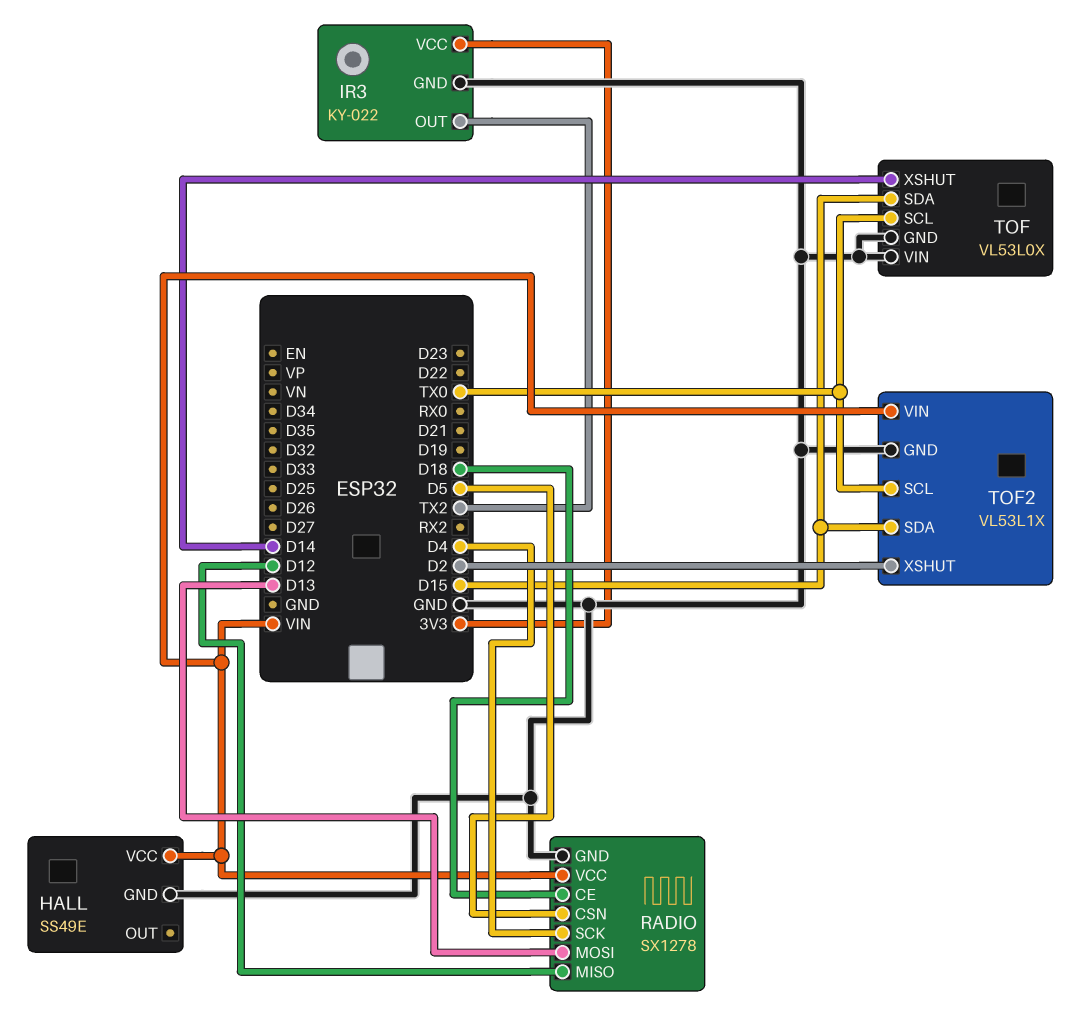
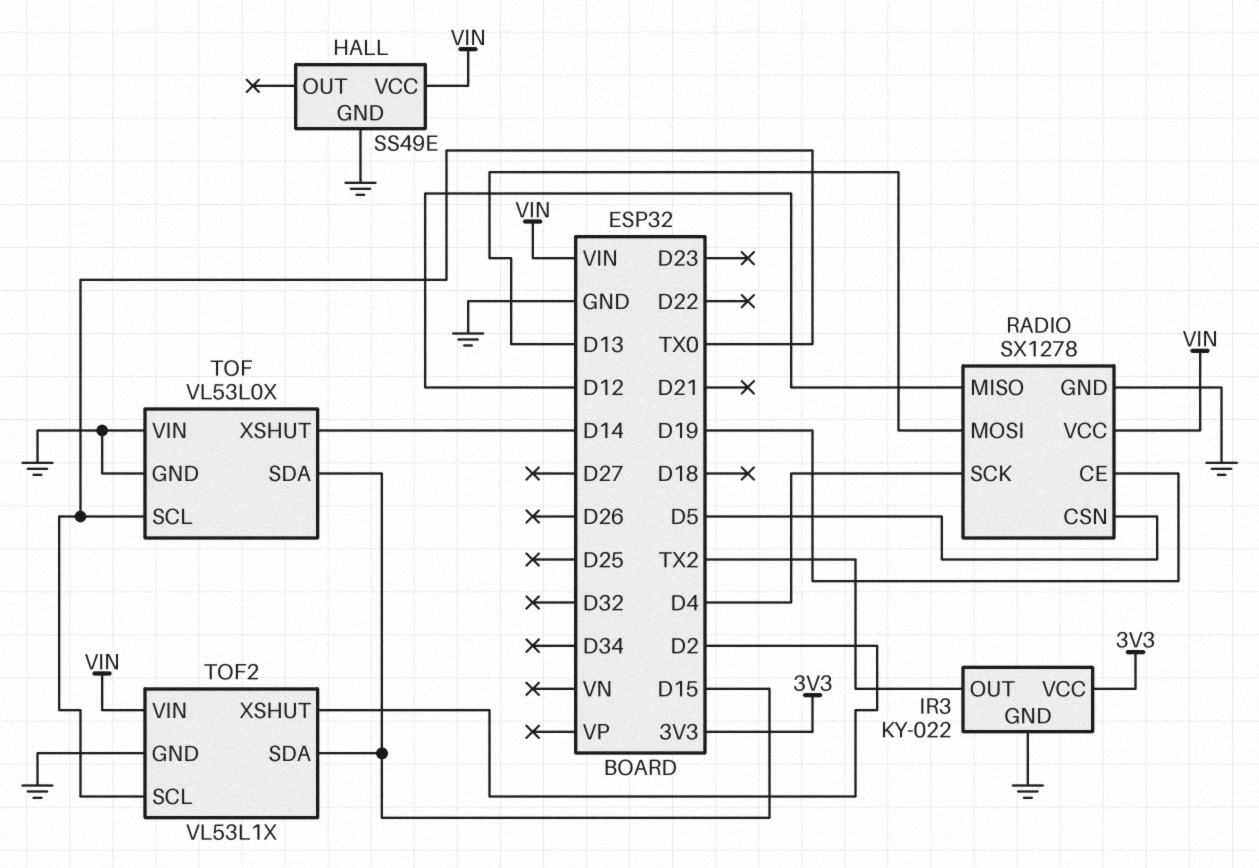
RADIO pin CE: D18 -> D19

